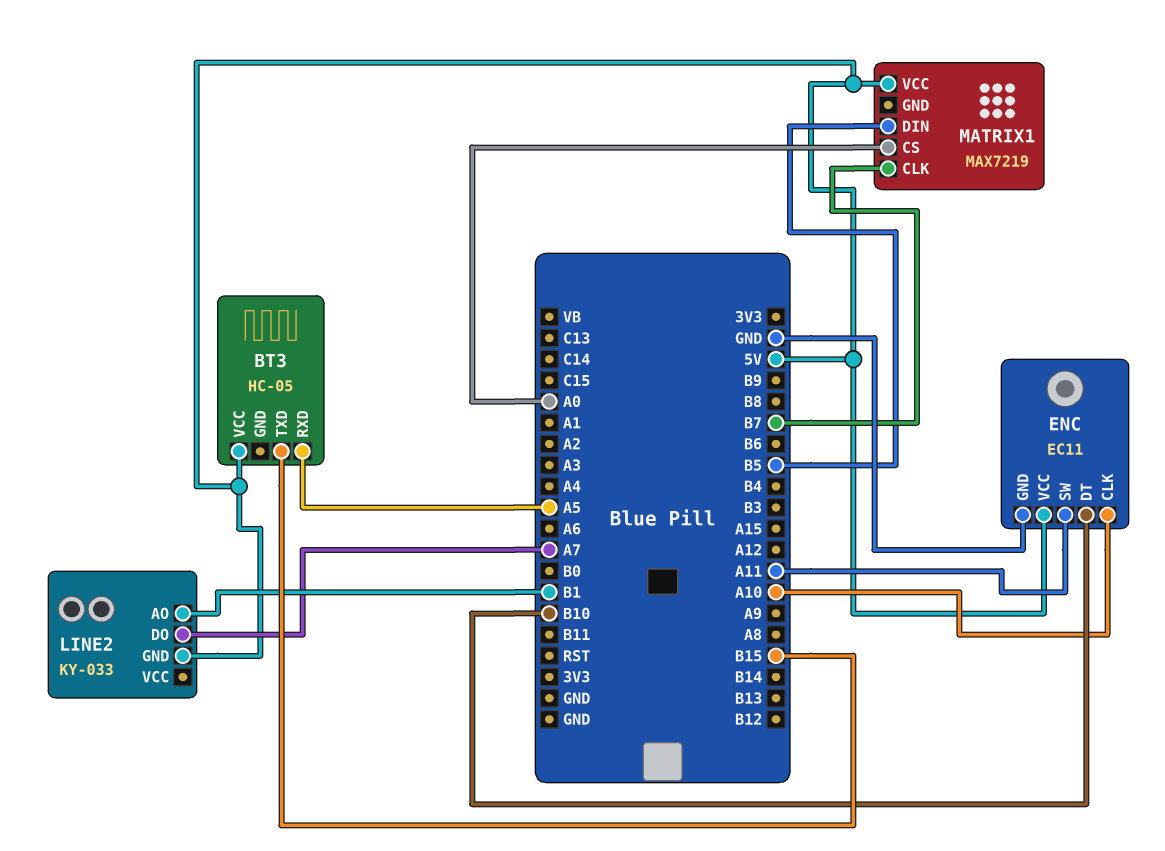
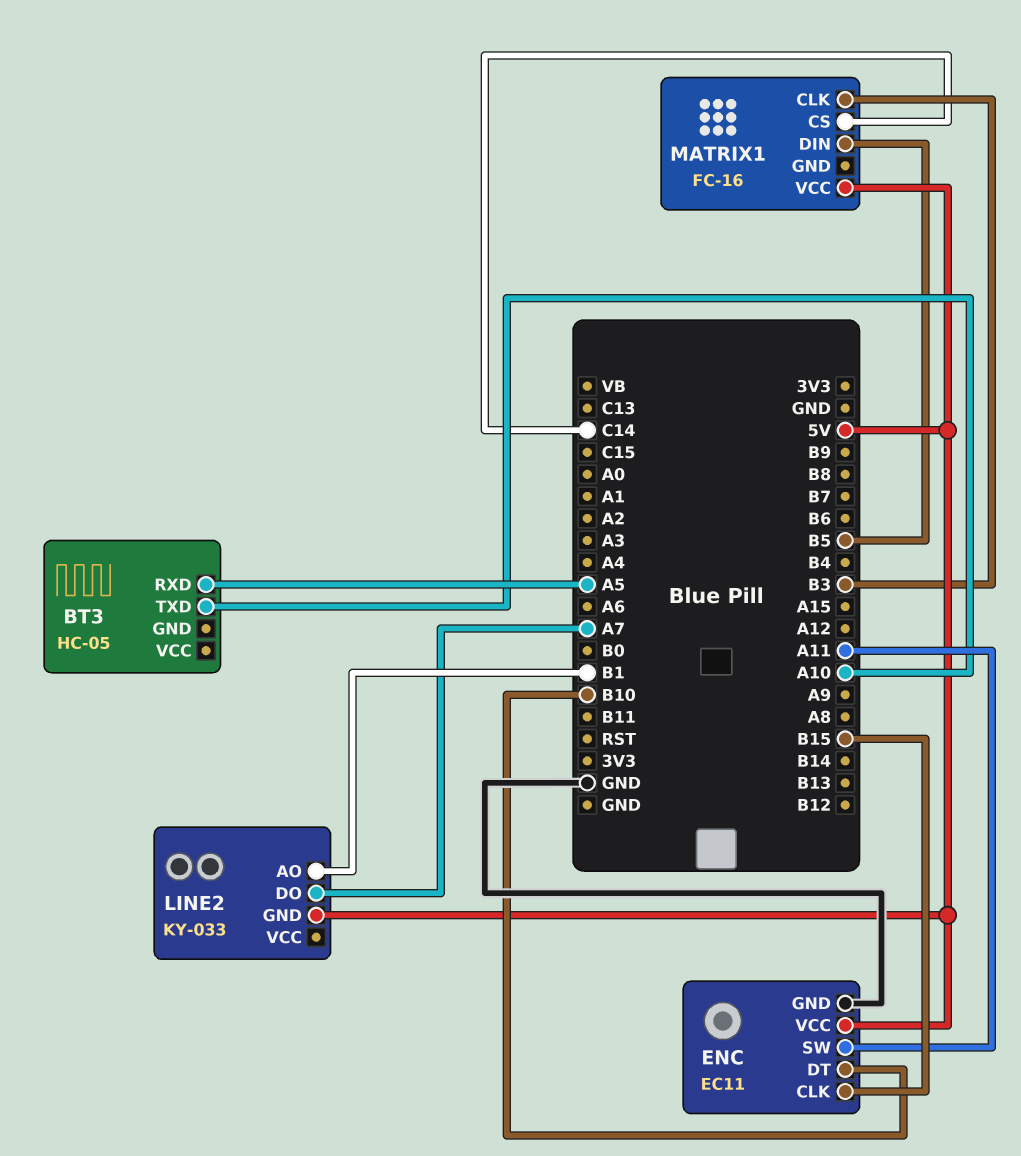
BT3 pin TXD: B15 -> A10
BT3 pin VCC: 5V -> none
ENC pin CLK: A10 -> B15
MATRIX1: MAX7219 -> FC-16
MATRIX1 pin CLK: B7 -> B3
MATRIX1 pin CS: A0 -> C14

